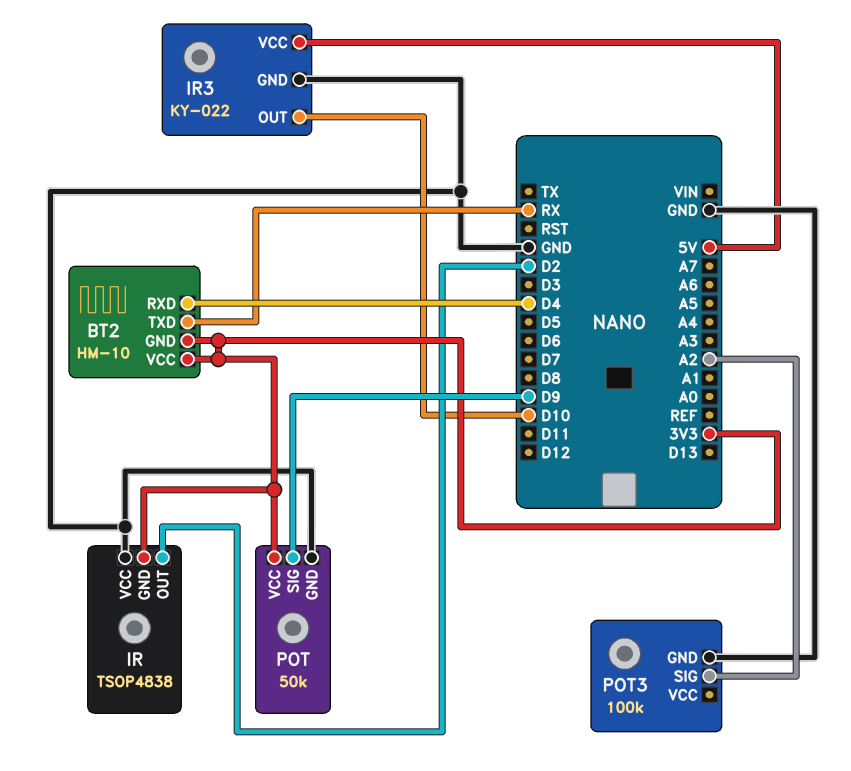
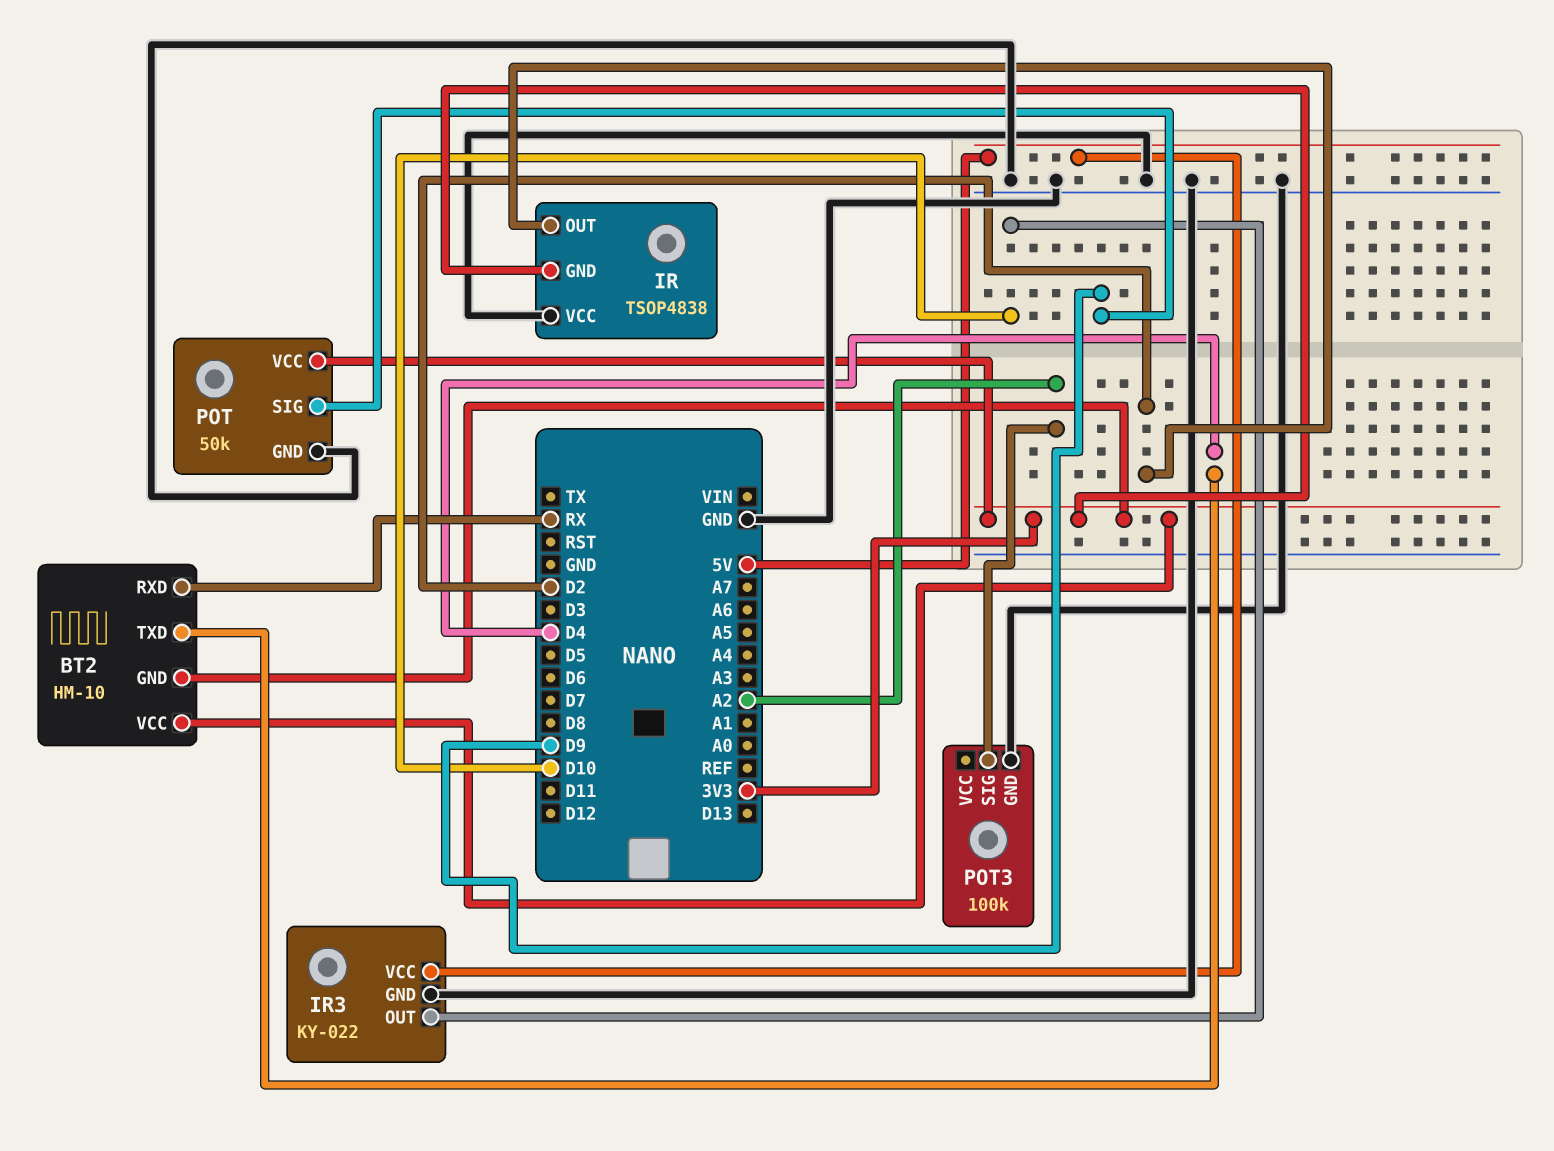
BT2 pin RXD: D4 -> RX
BT2 pin TXD: RX -> D4

